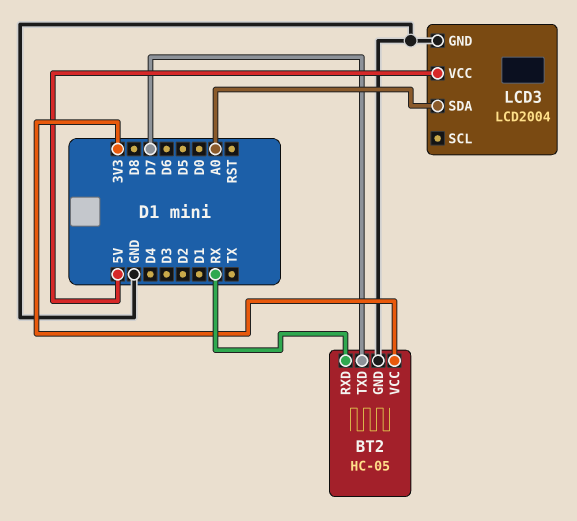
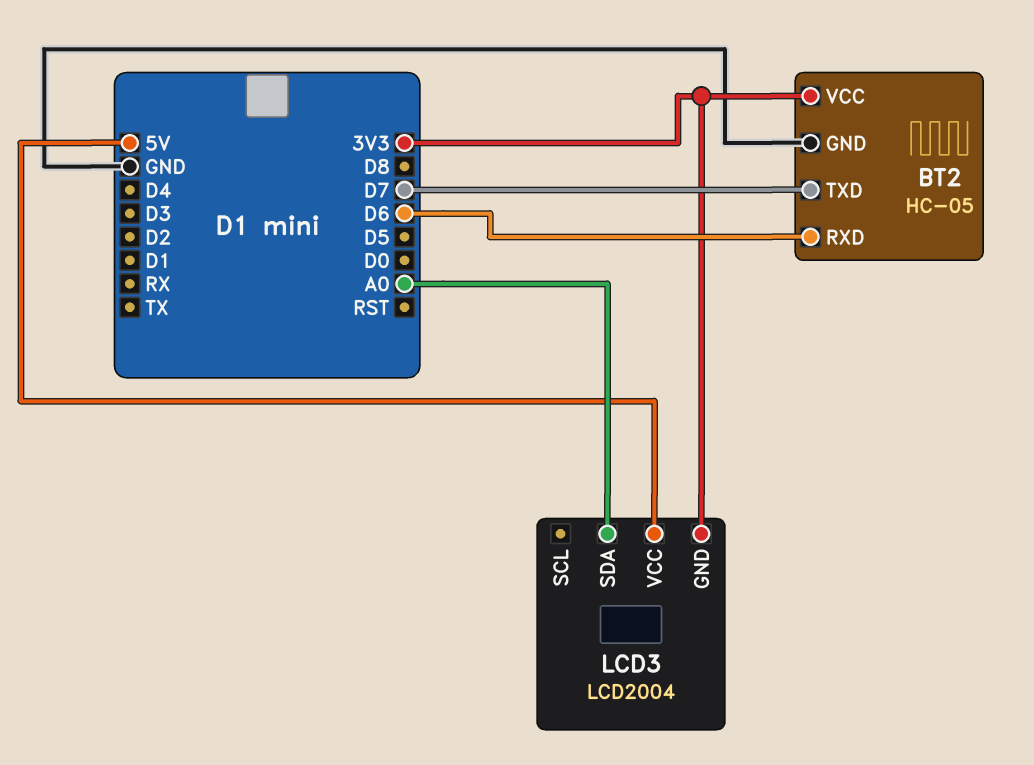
BT2 pin RXD: RX -> D6
LCD3 pin GND: GND -> 3V3

